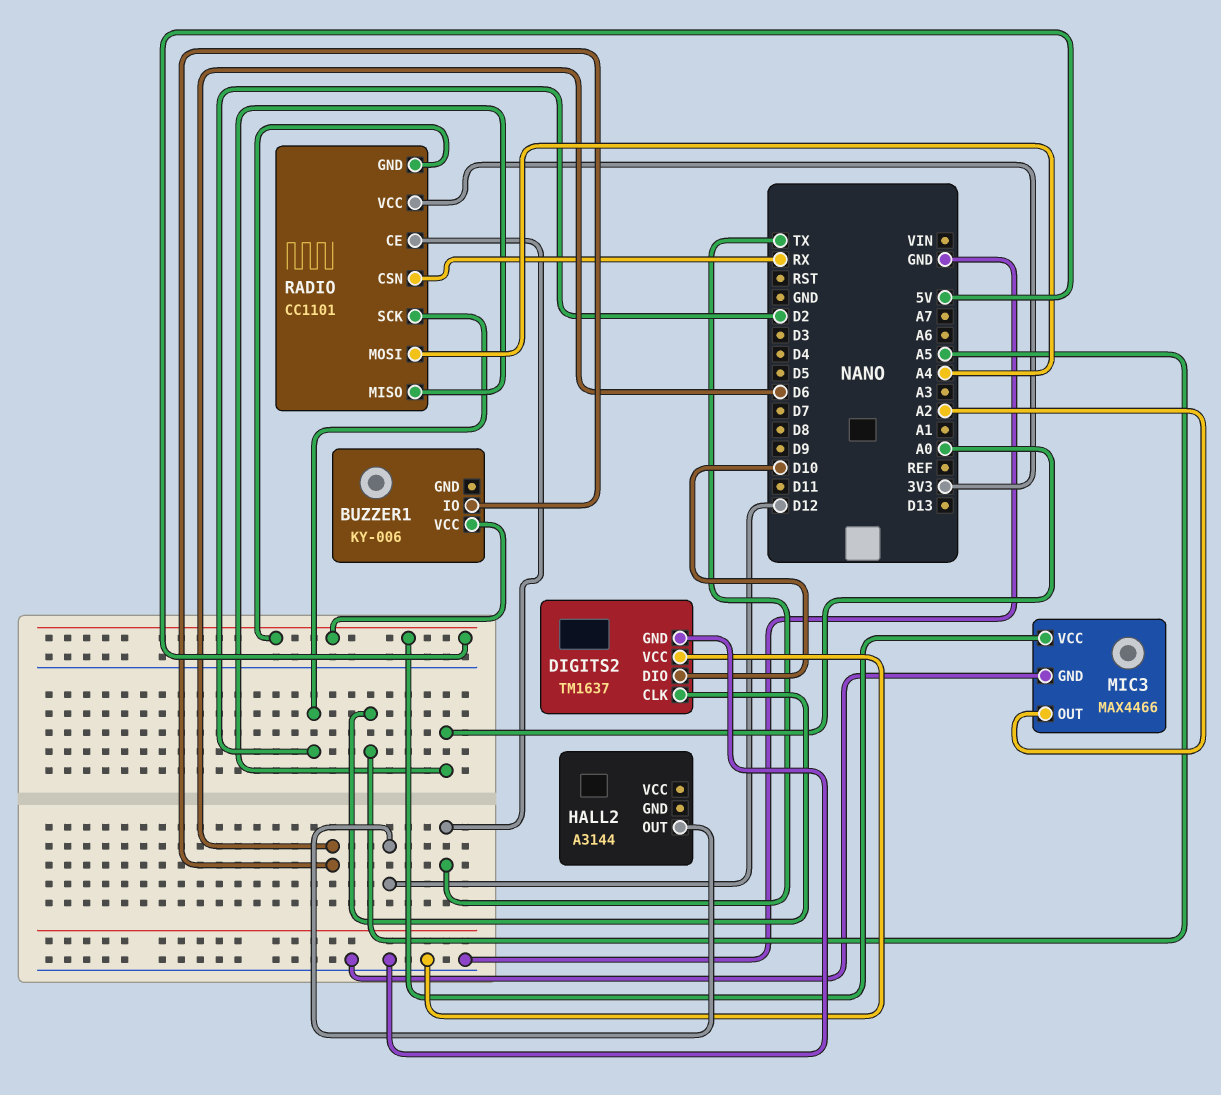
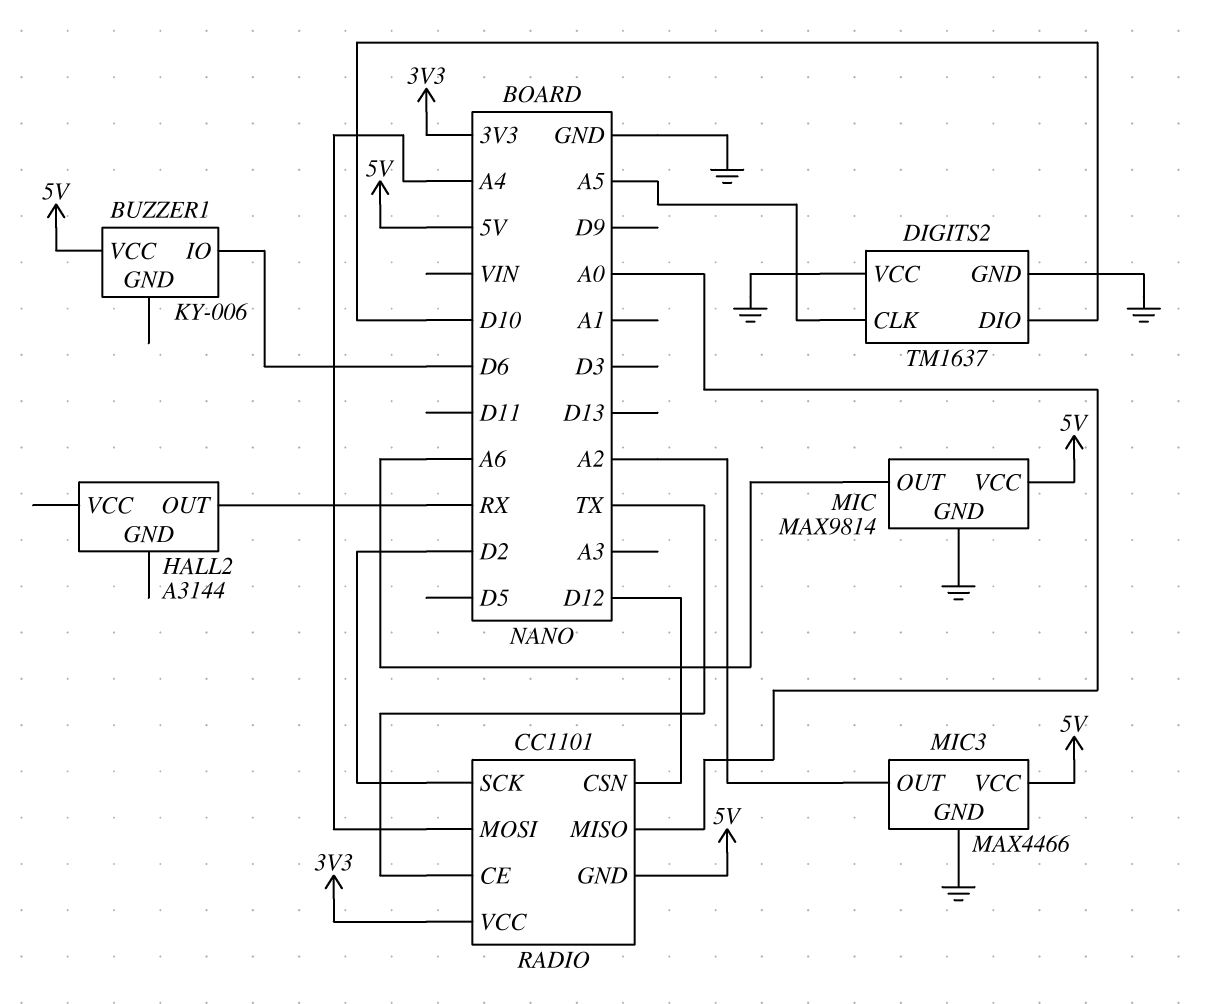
HALL2 pin OUT: D12 -> RX
MIC: none -> MAX9814
MIC pin GND: none -> GND
MIC pin OUT: none -> A6
MIC pin VCC: none -> 5V
RADIO pin CSN: RX -> D12

